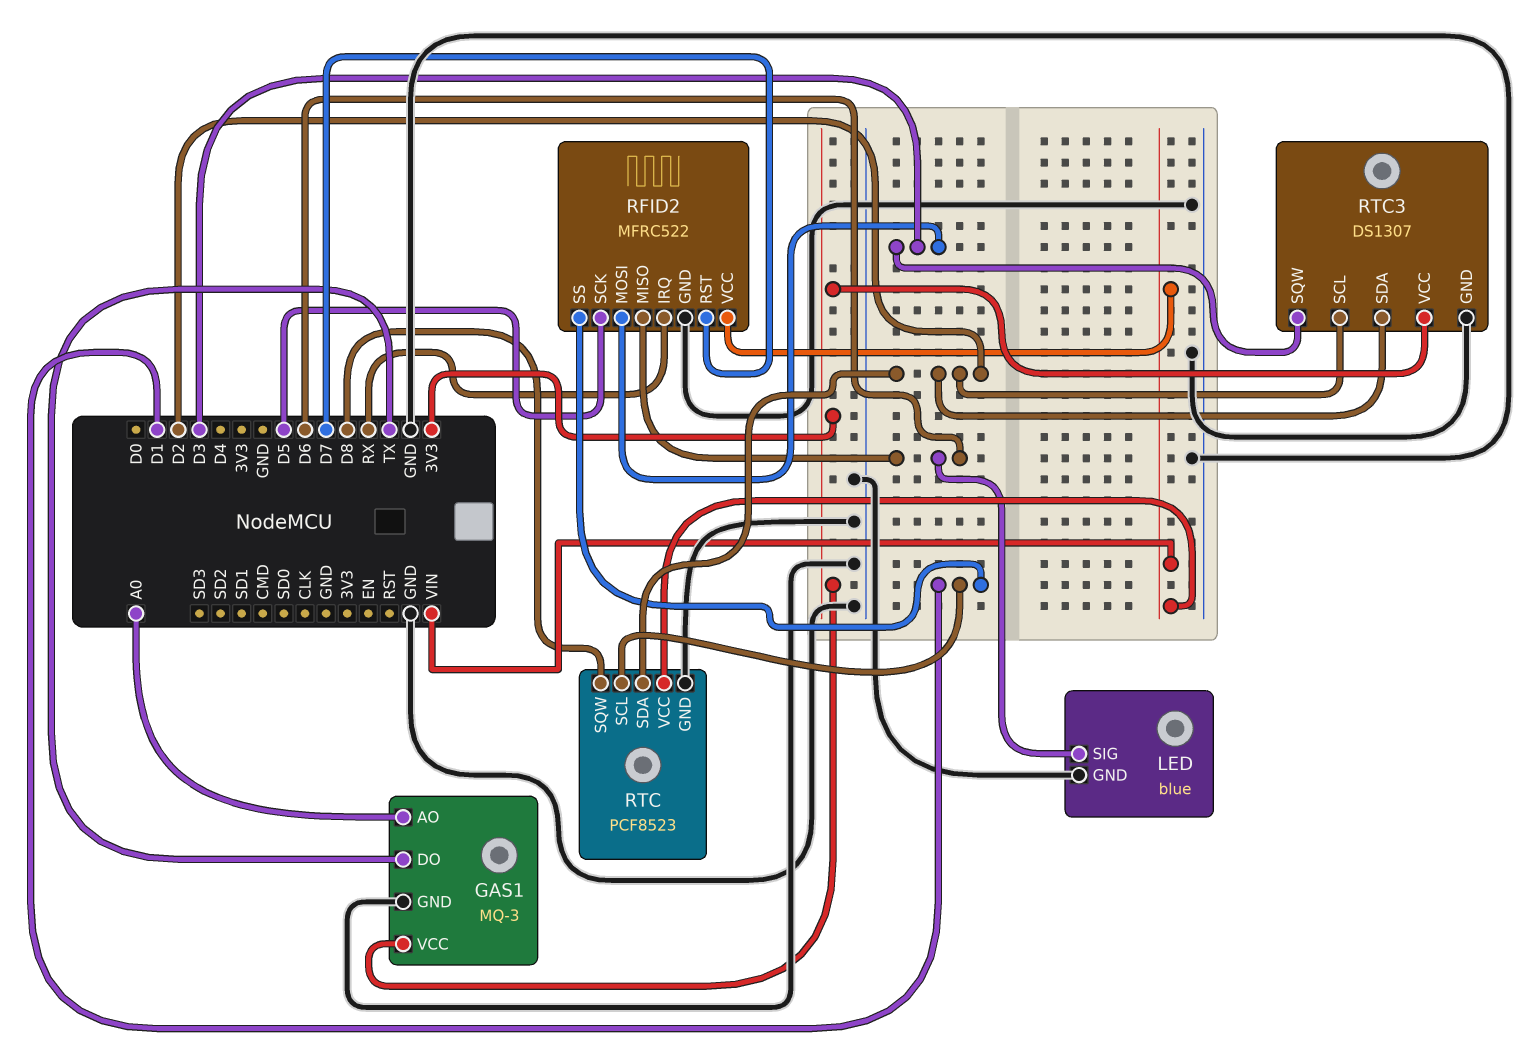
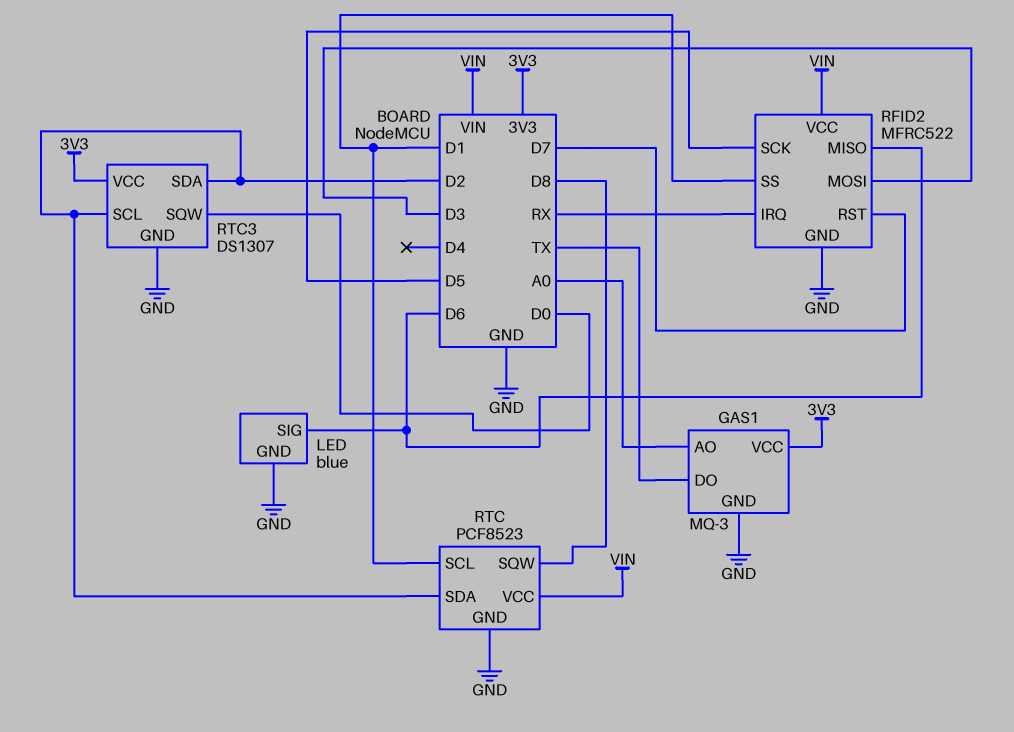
RTC3 pin SQW: D3 -> D0

